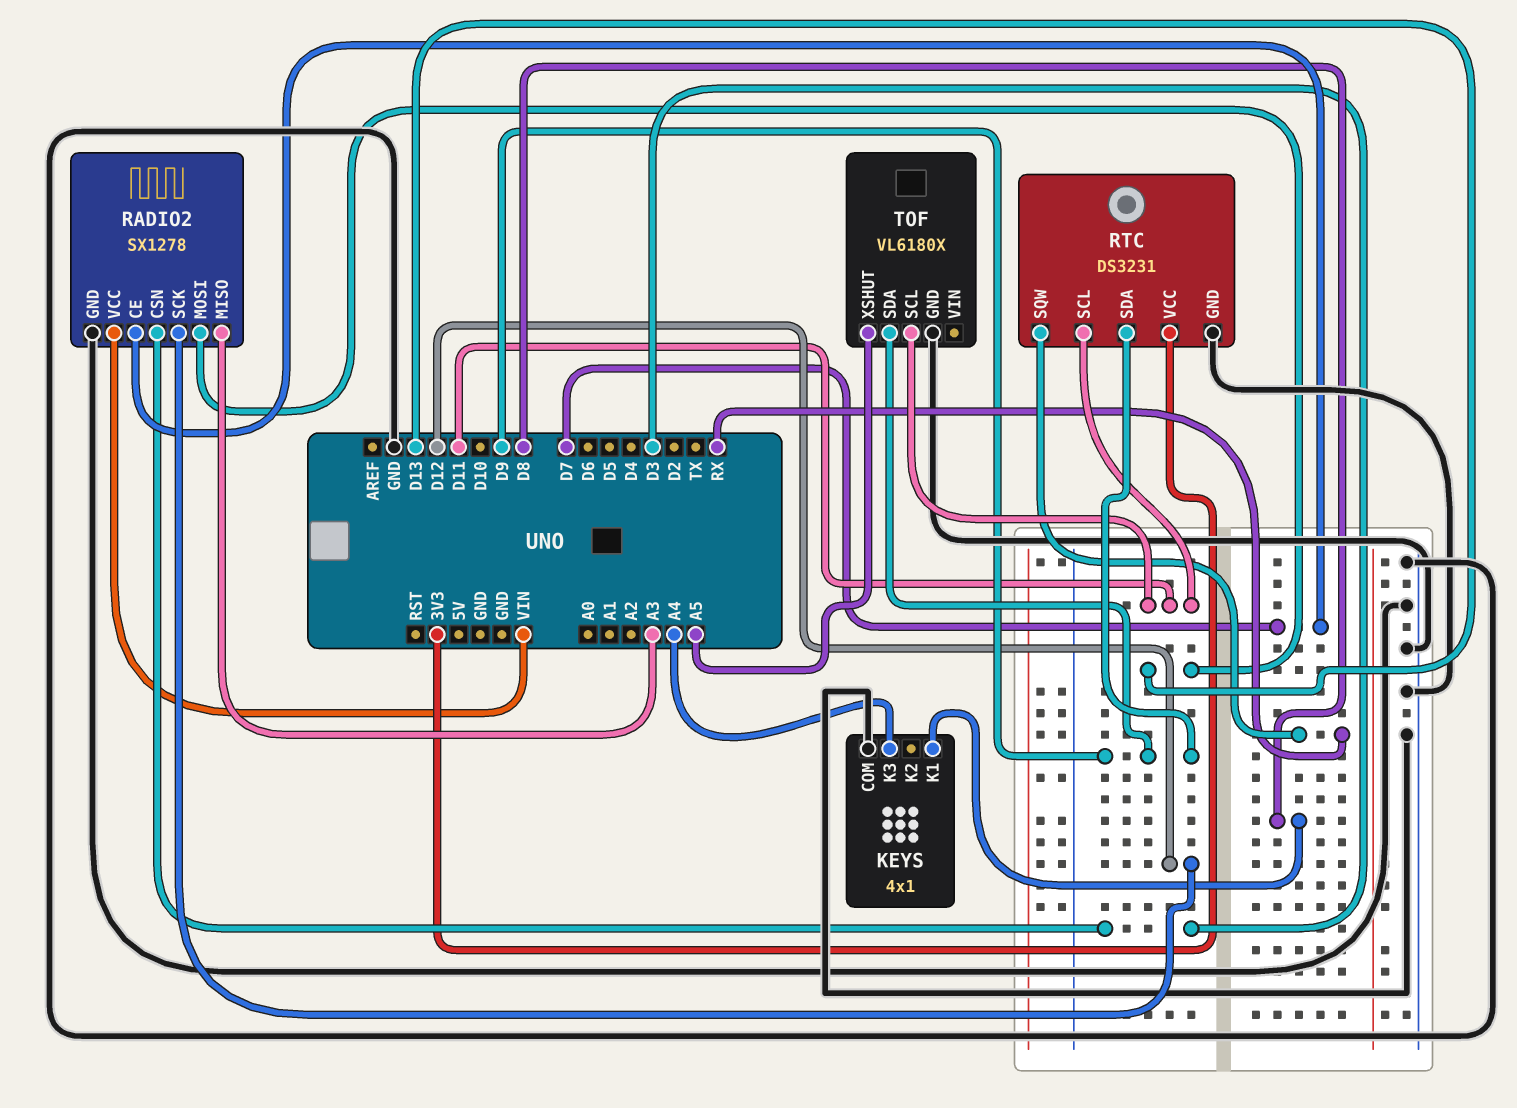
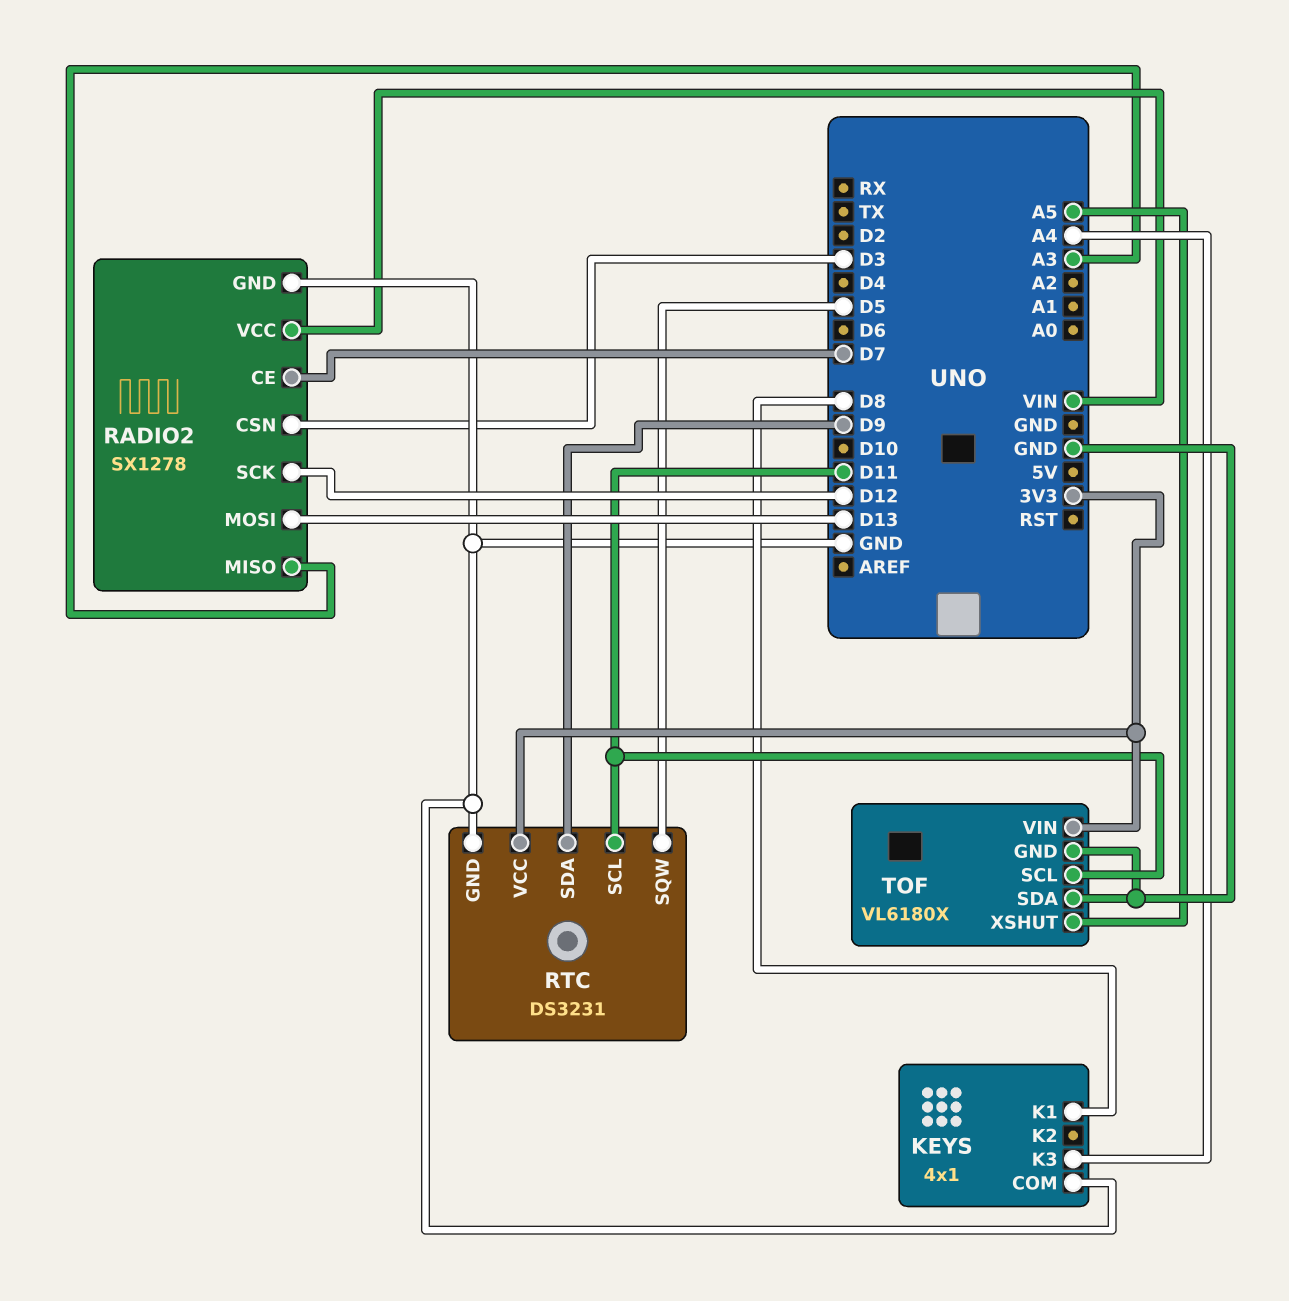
RTC pin SQW: RX -> D5
TOF pin SDA: D9 -> GND
TOF pin VIN: none -> 3V3

